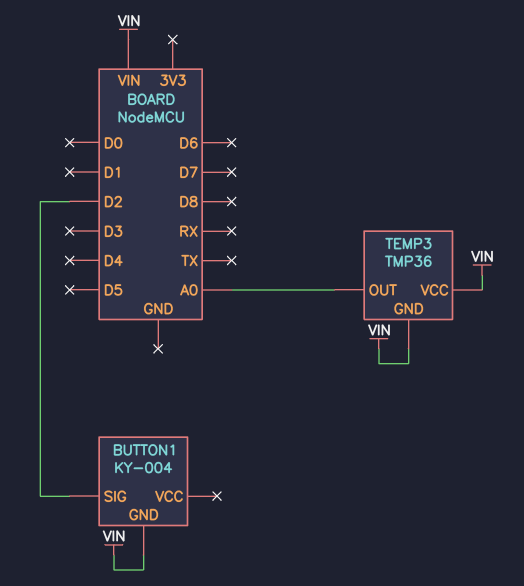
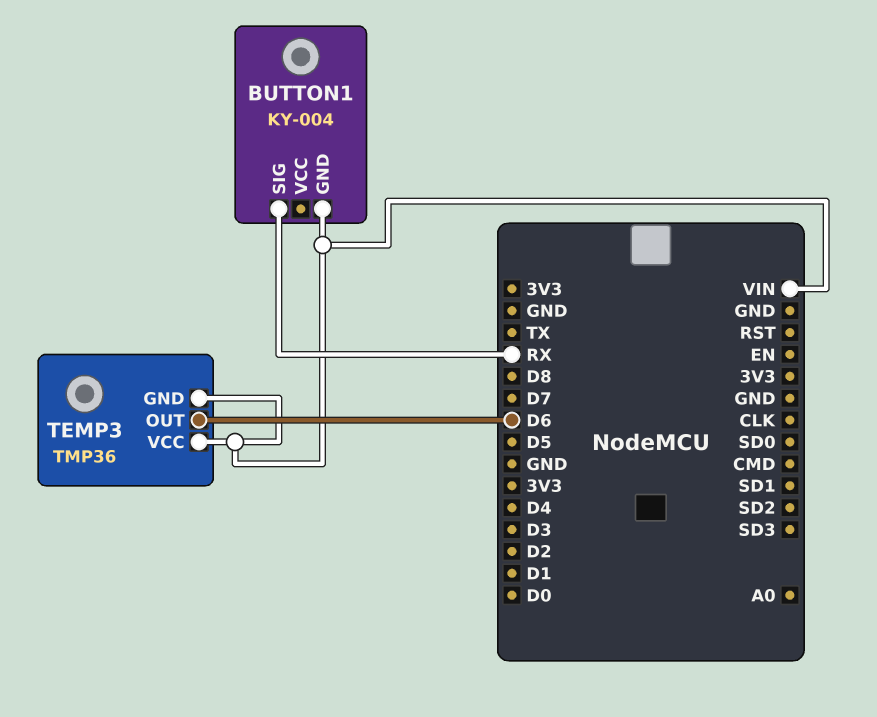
BUTTON1 pin SIG: D2 -> RX
TEMP3 pin OUT: A0 -> D6

